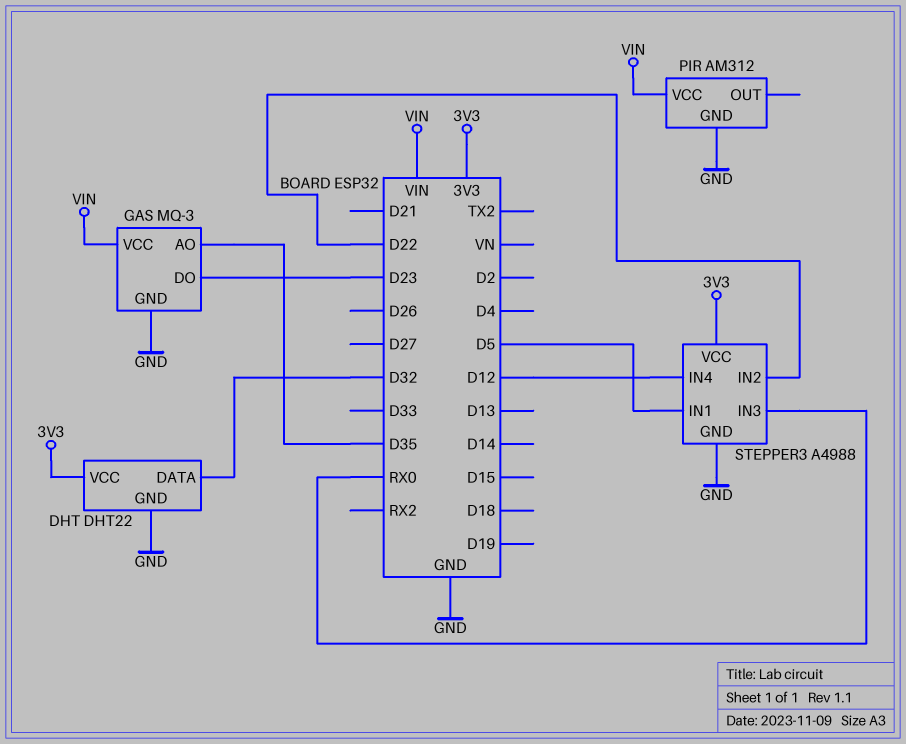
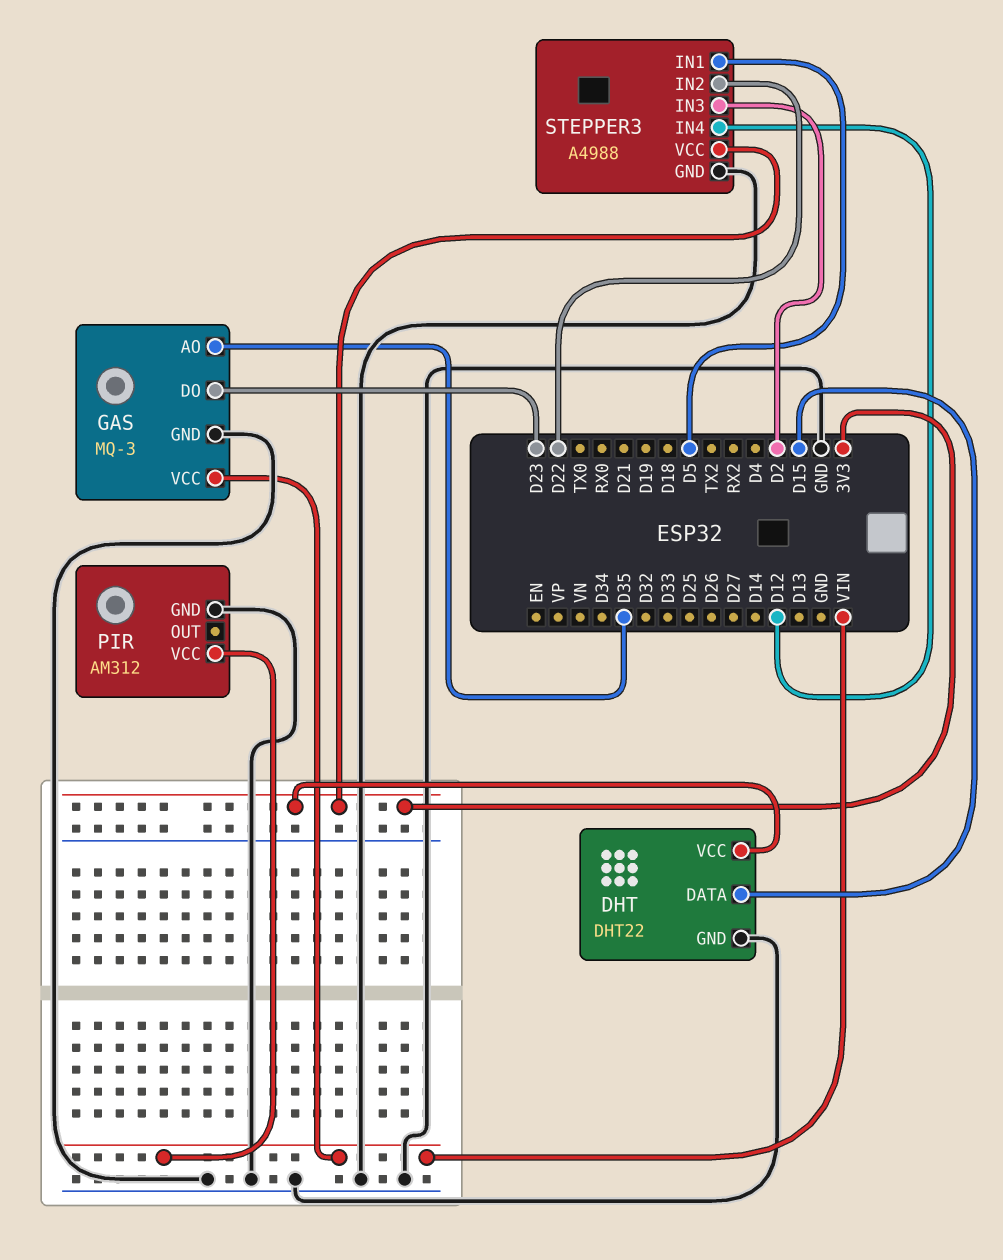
DHT pin DATA: D32 -> D15
STEPPER3 pin IN3: RX0 -> D2

